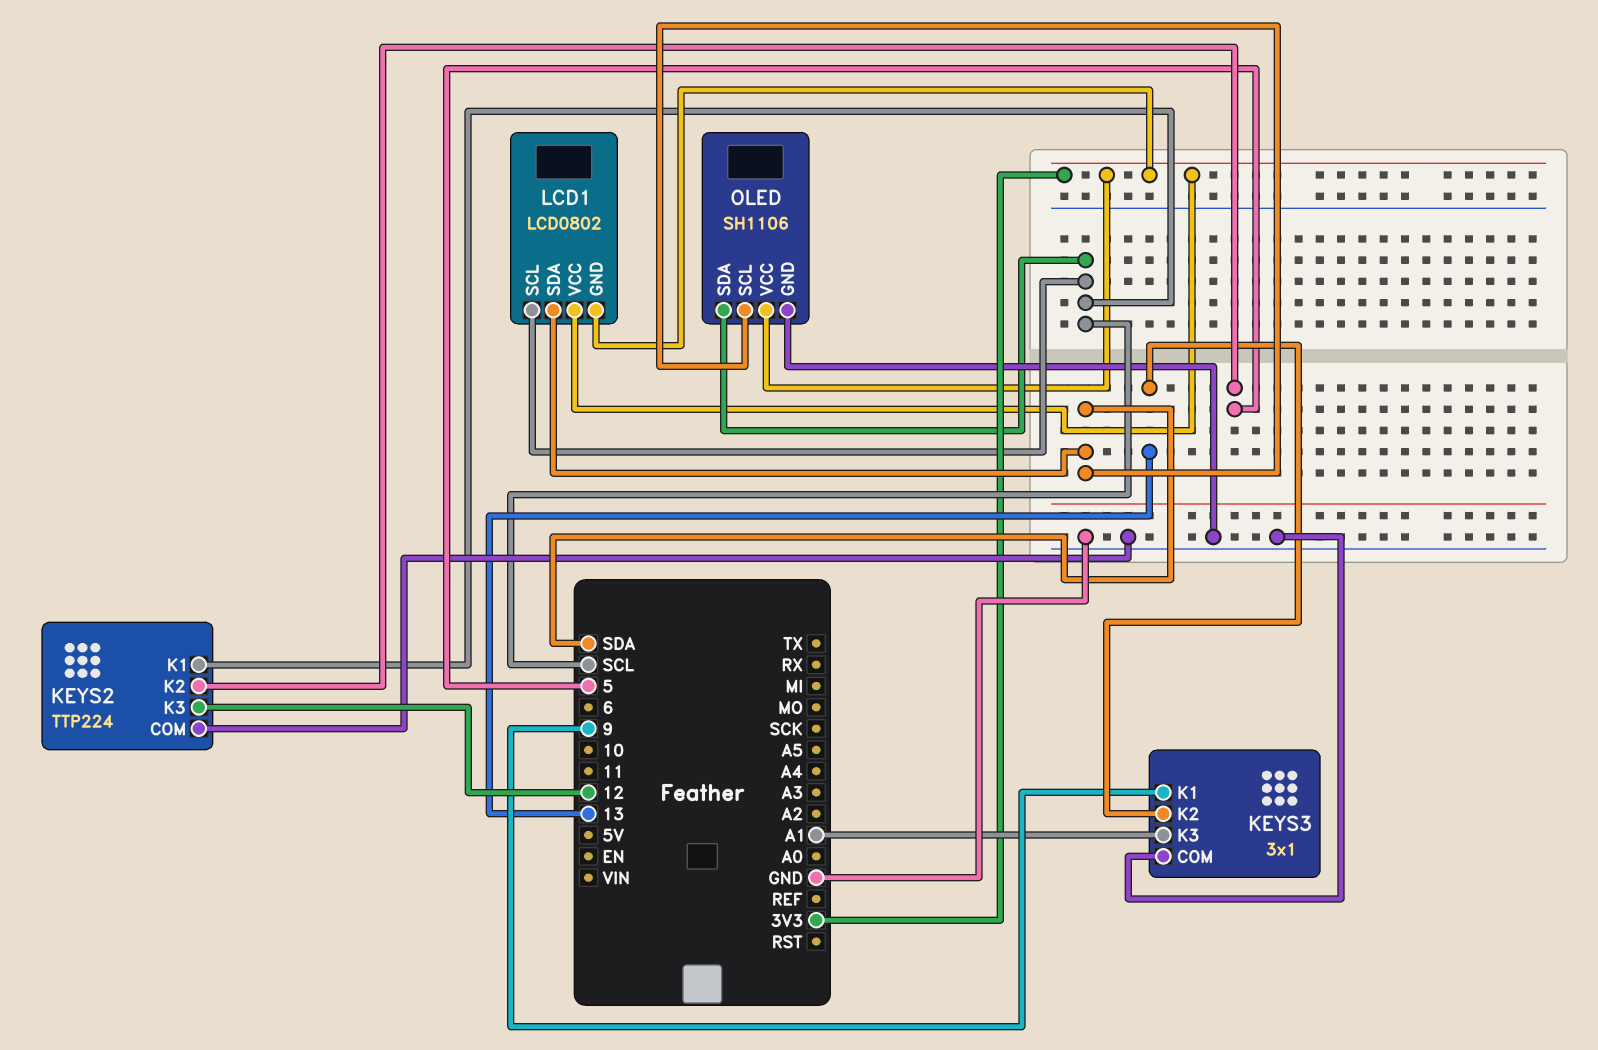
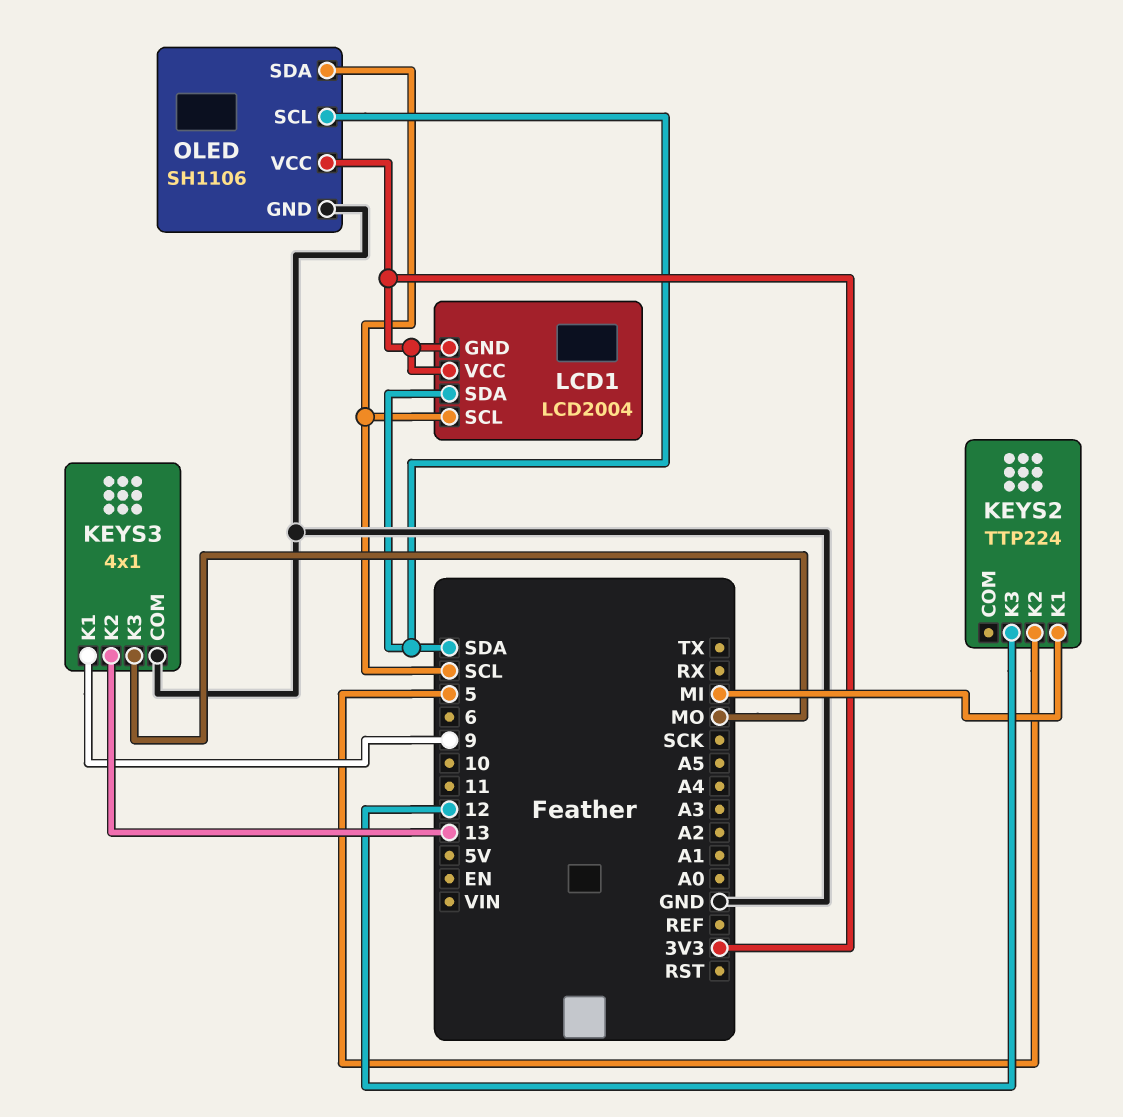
KEYS2 pin COM: GND -> none
KEYS2 pin K1: SCL -> MI
KEYS3: 3x1 -> 4x1
KEYS3 pin K3: A1 -> MO
LCD1: LCD0802 -> LCD2004

